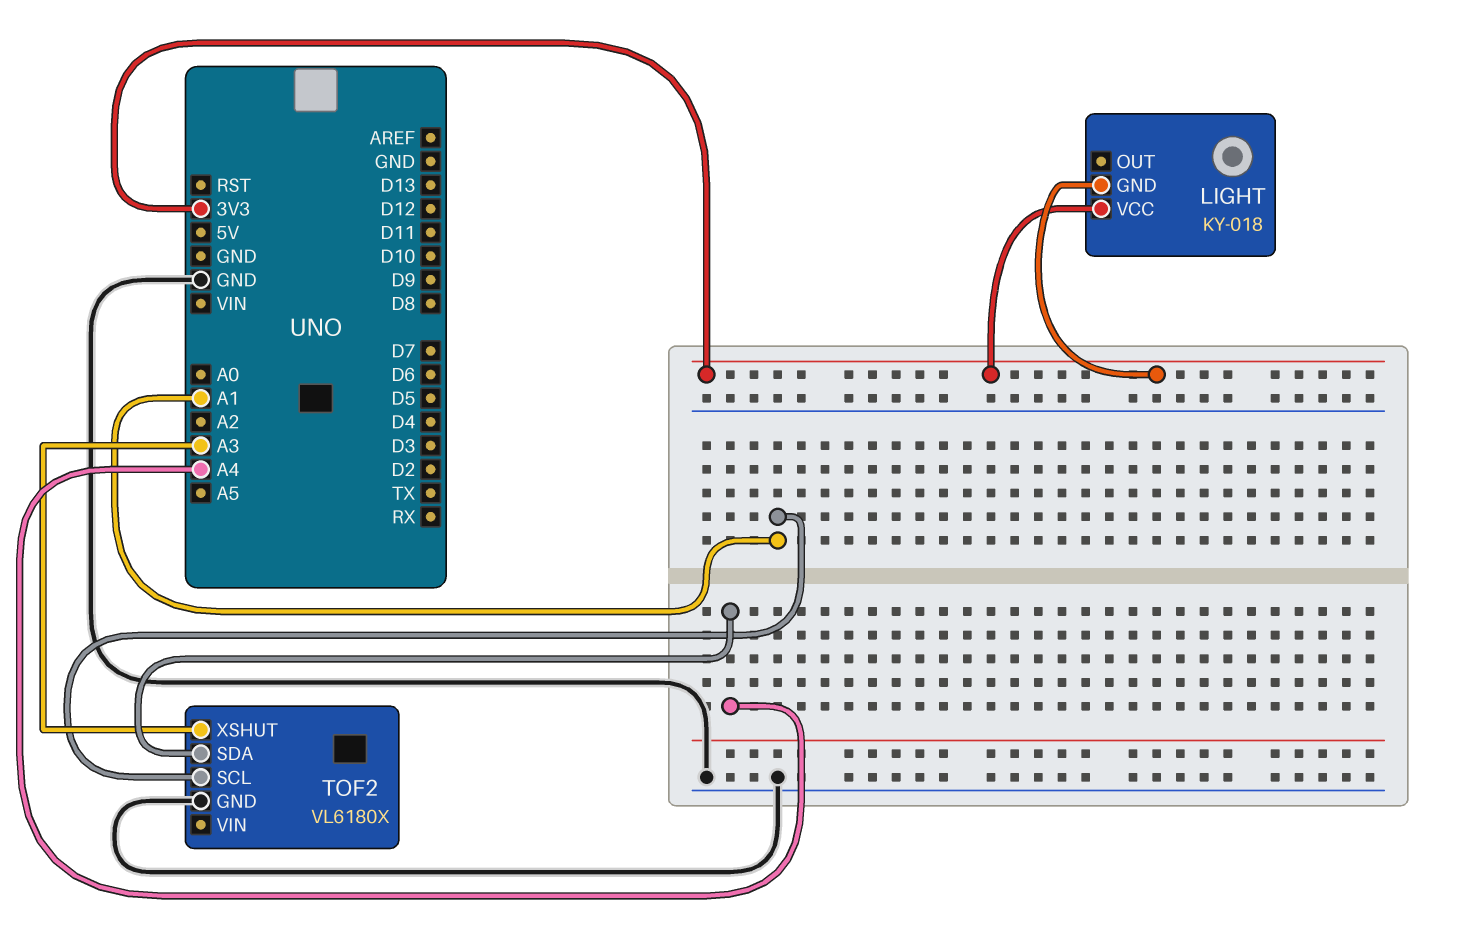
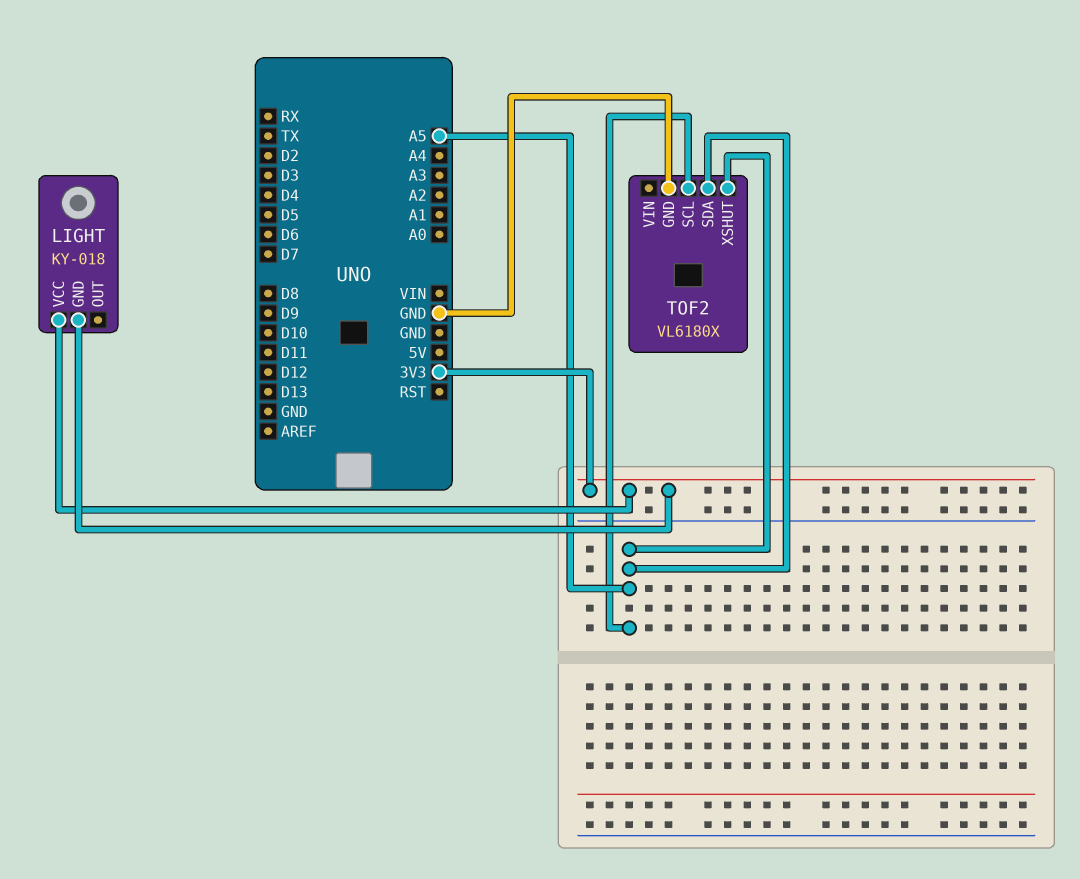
TOF2 pin SCL: A1 -> A5
TOF2 pin SDA: A4 -> A5
TOF2 pin XSHUT: A3 -> A5

